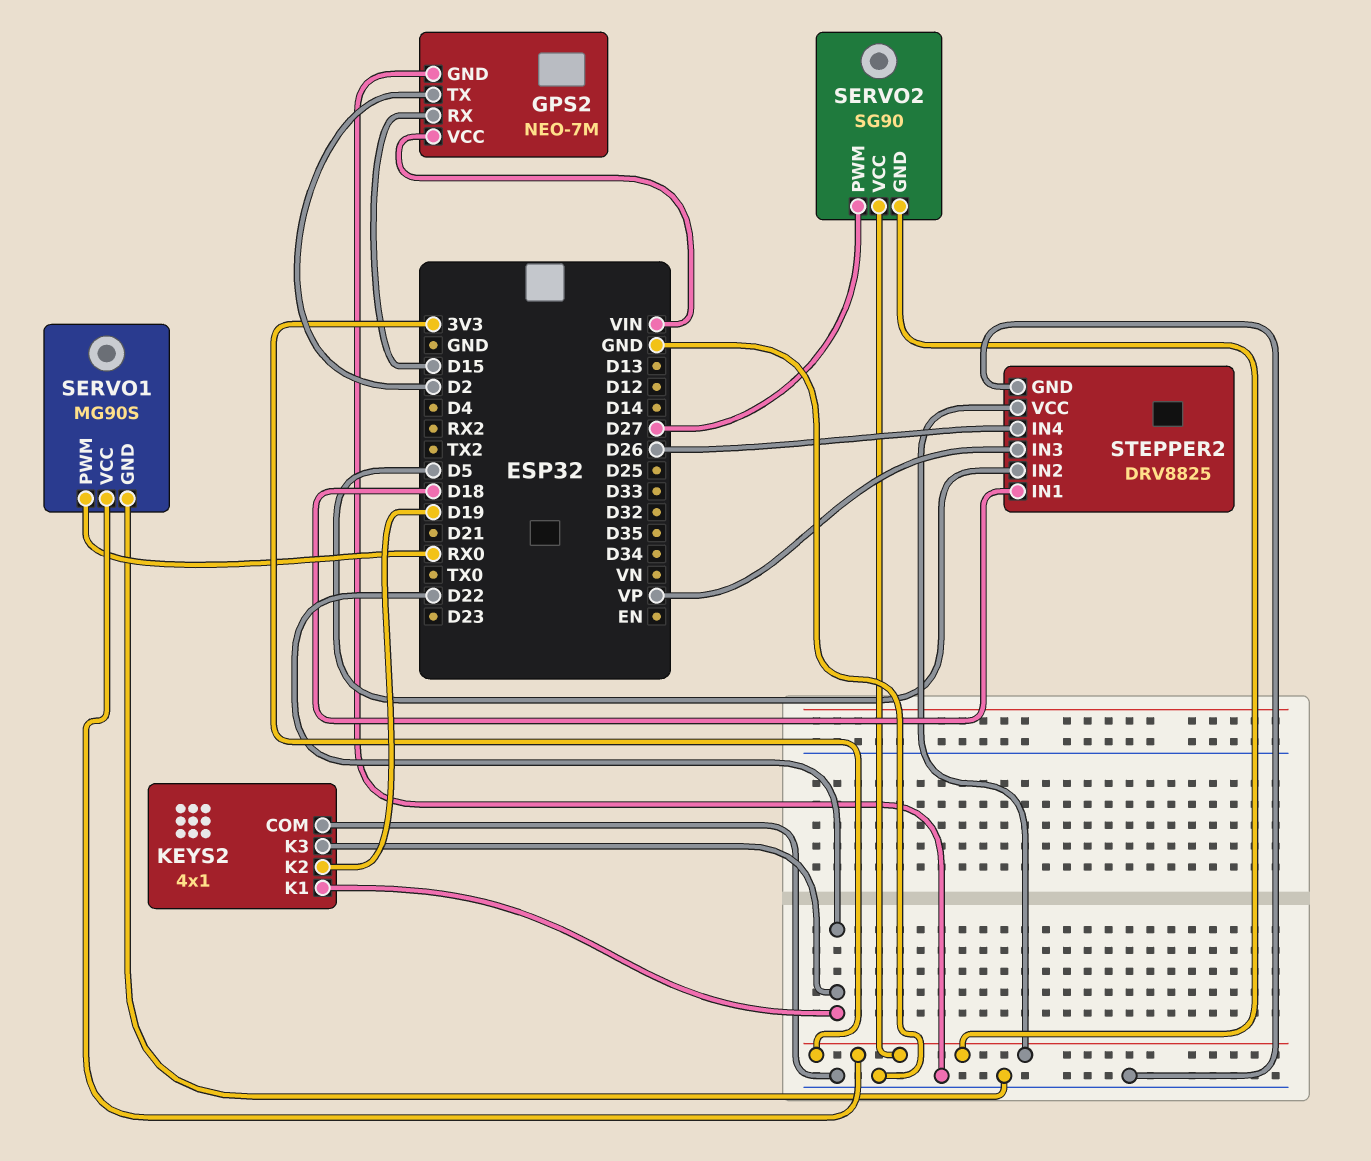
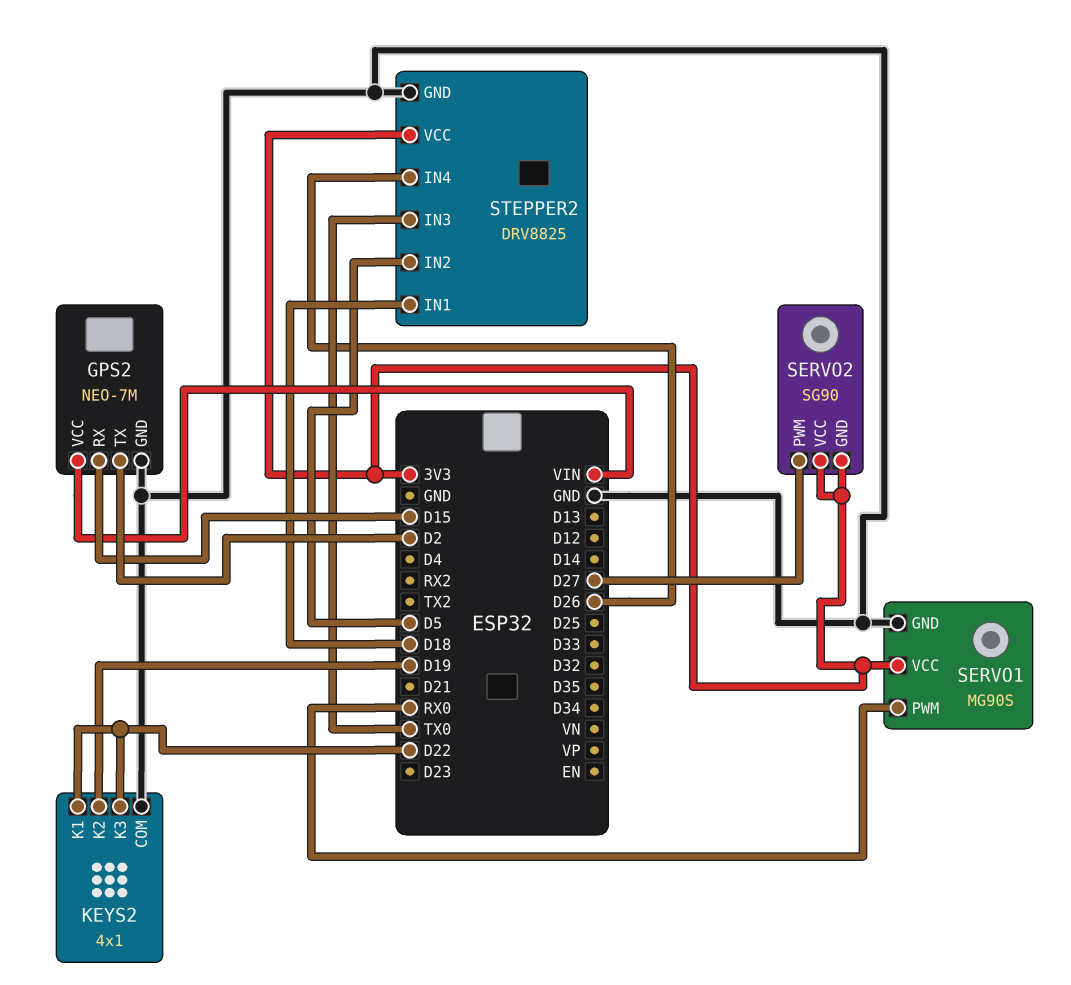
STEPPER2 pin IN3: VP -> TX0

